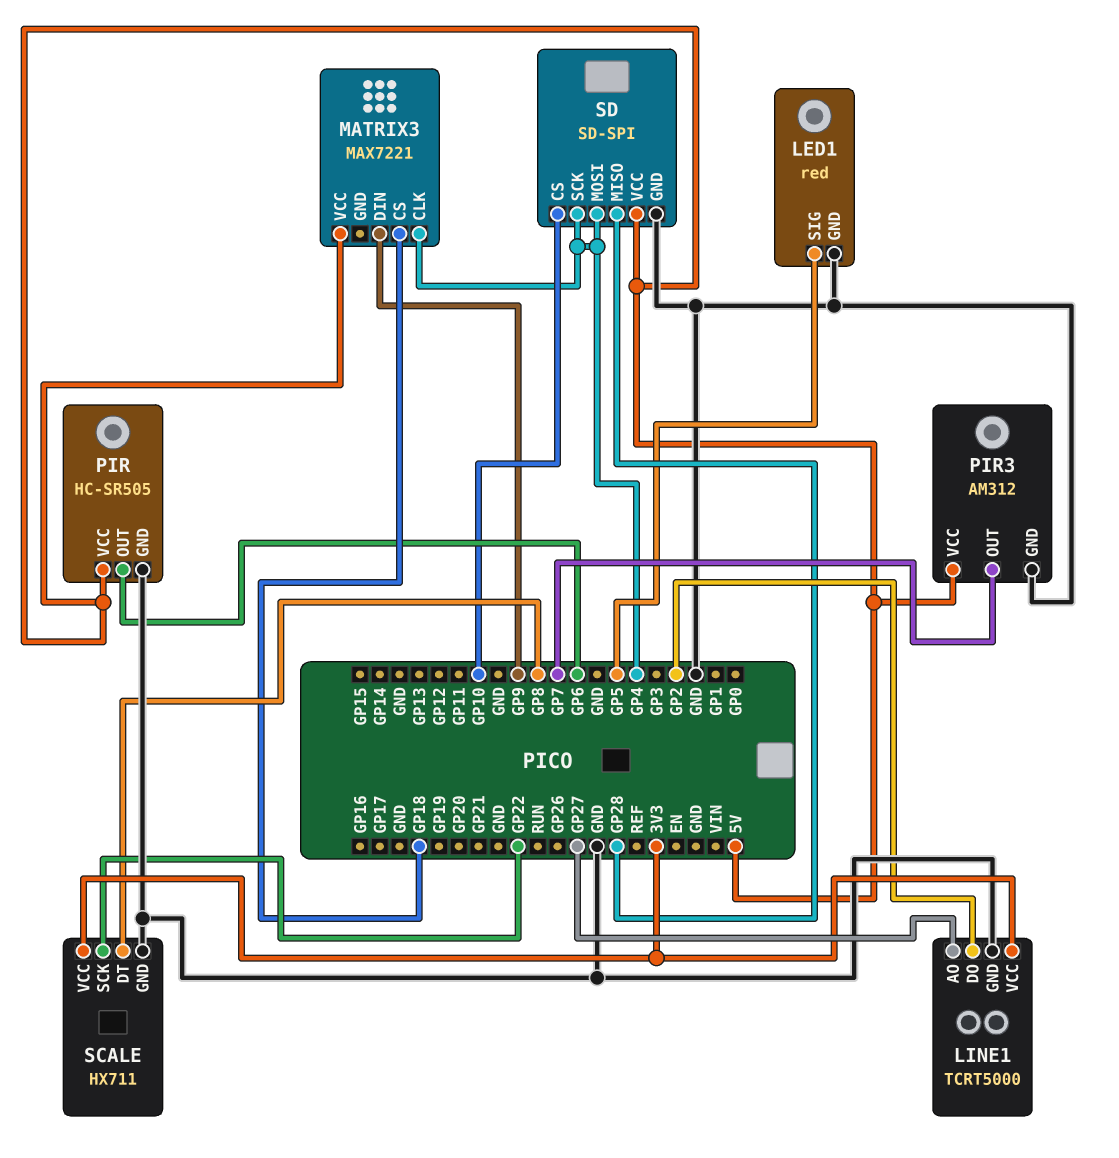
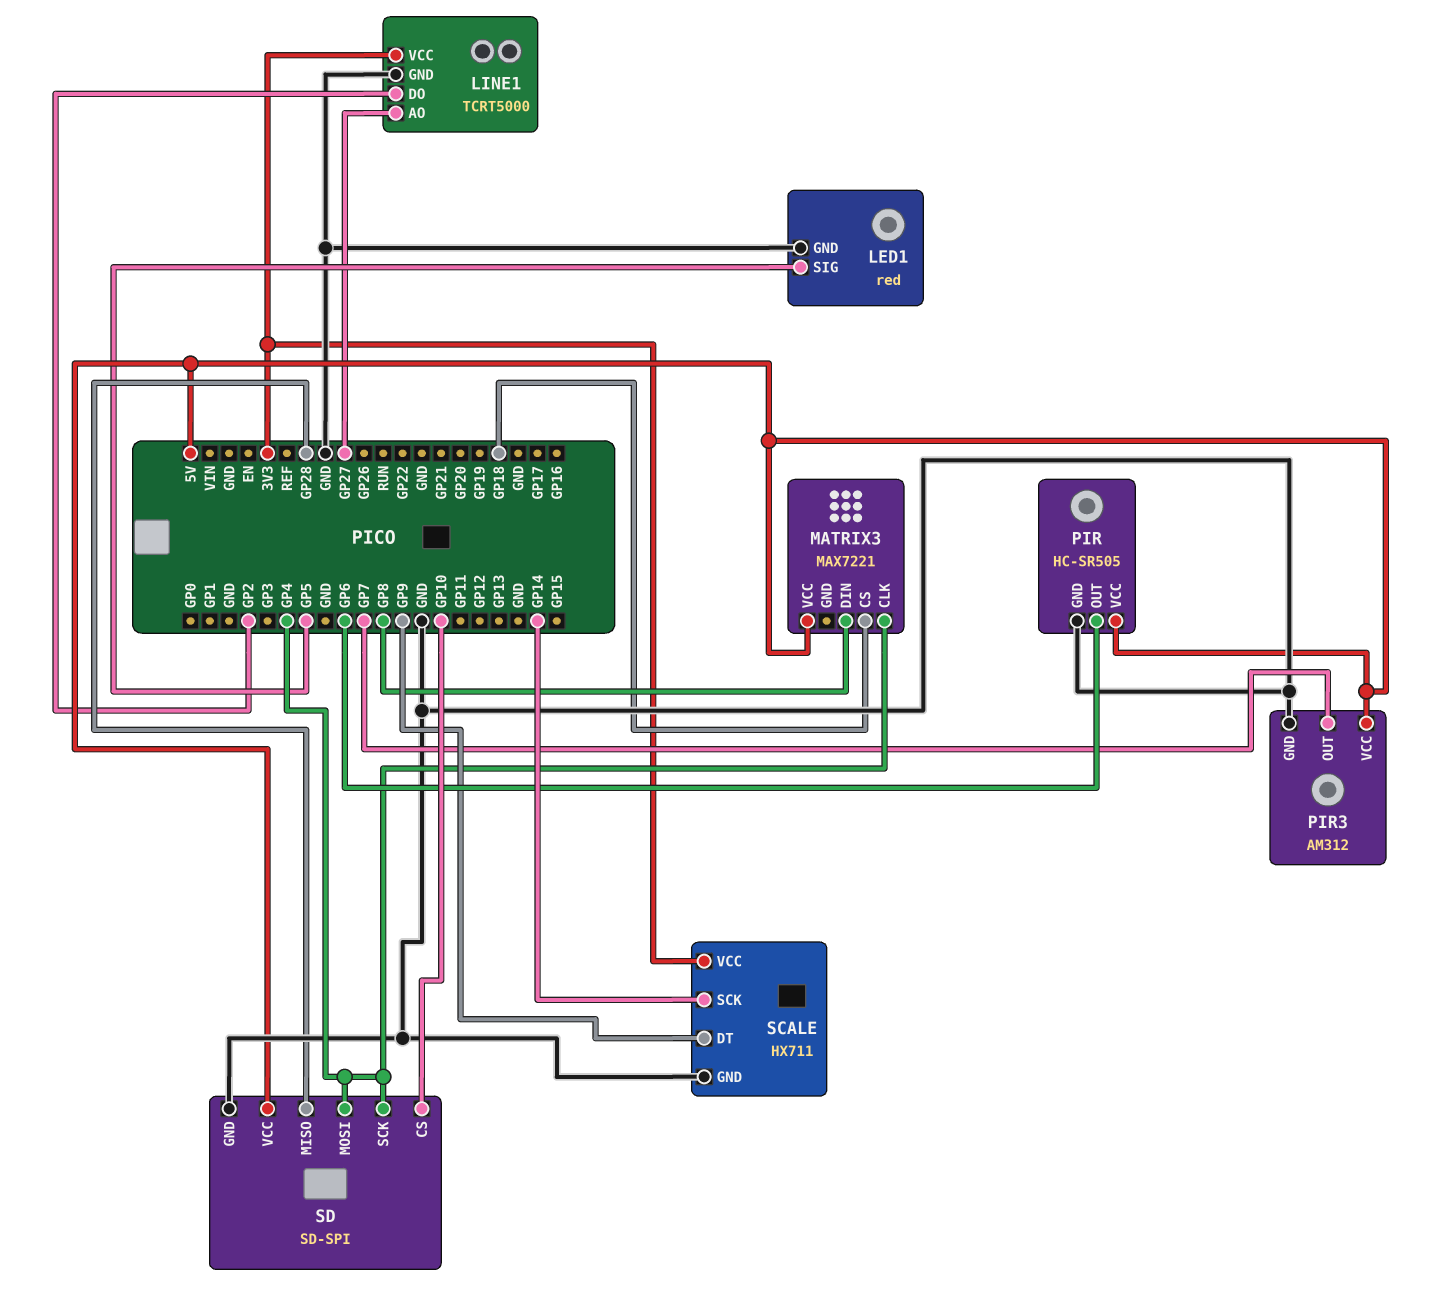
MATRIX3 pin DIN: GP9 -> GP8
SCALE pin DT: GP8 -> GP9
SCALE pin SCK: GP22 -> GP14

